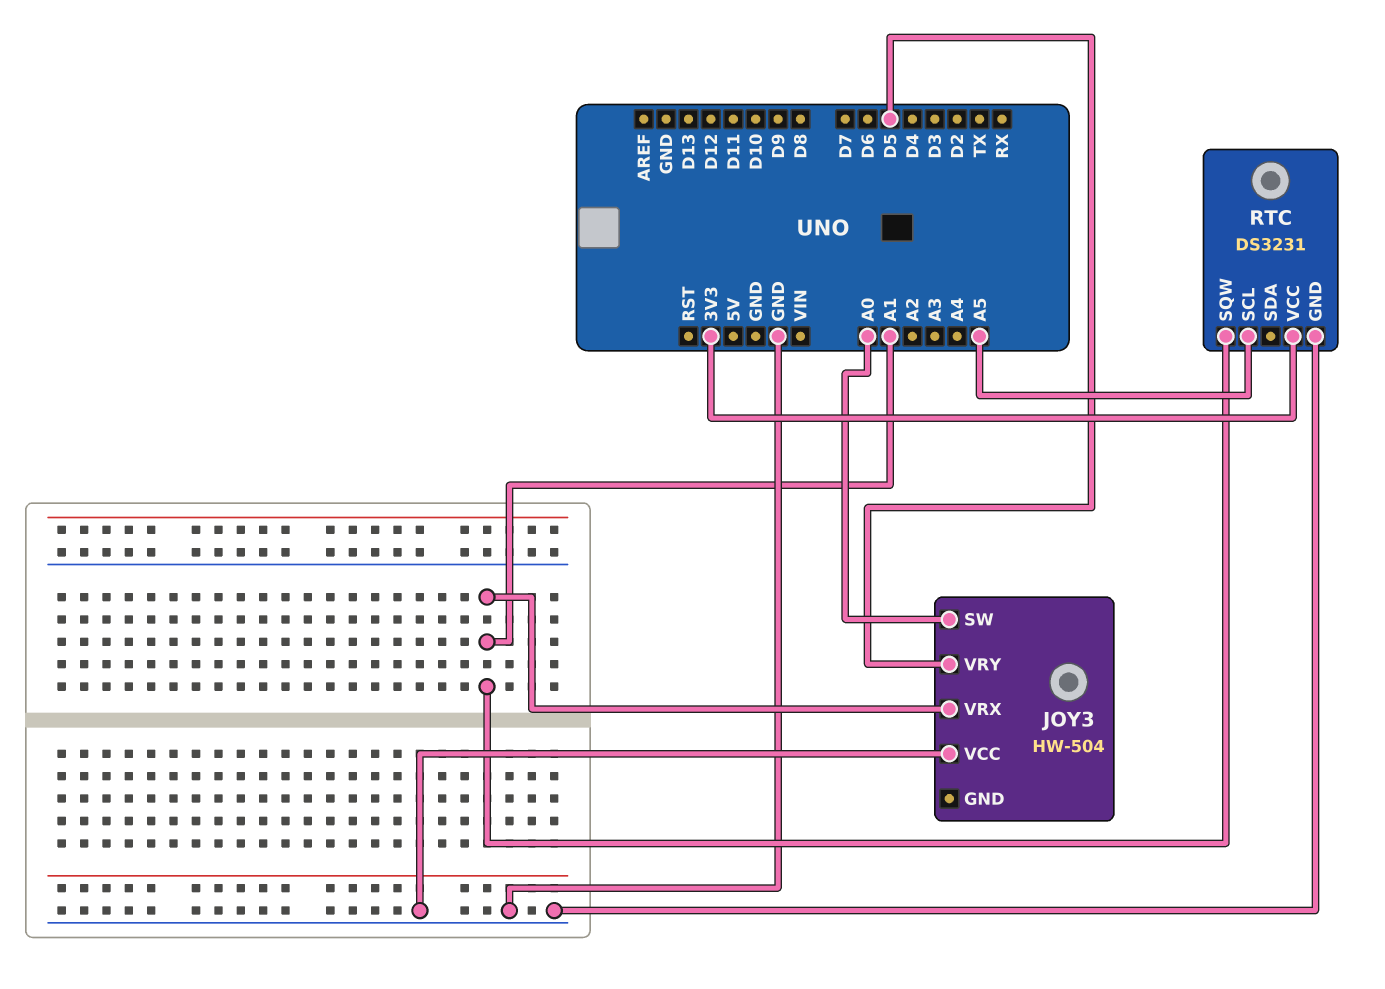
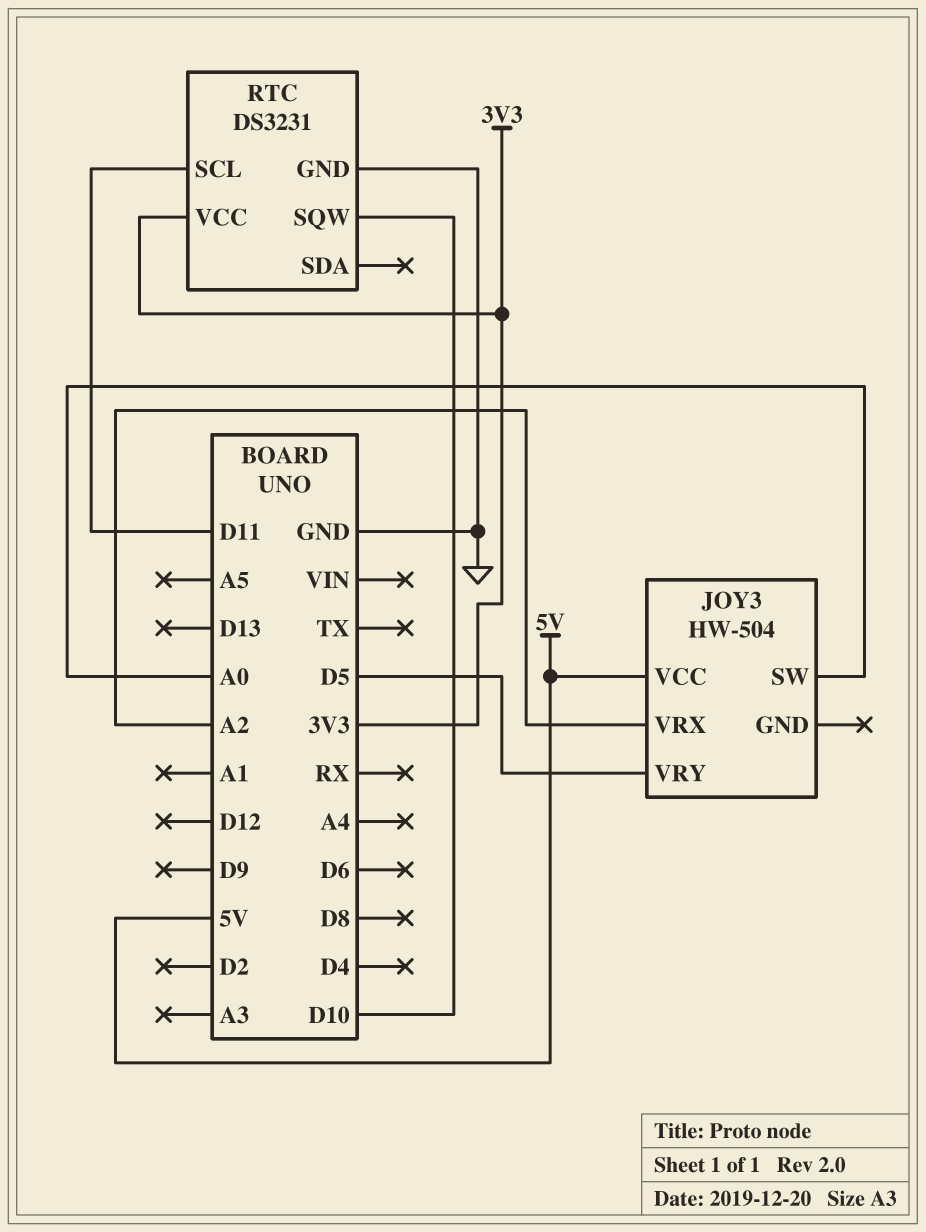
JOY3 pin VCC: GND -> 5V
JOY3 pin VRX: A1 -> A2
RTC pin SCL: A5 -> D11
RTC pin SQW: A1 -> D10

